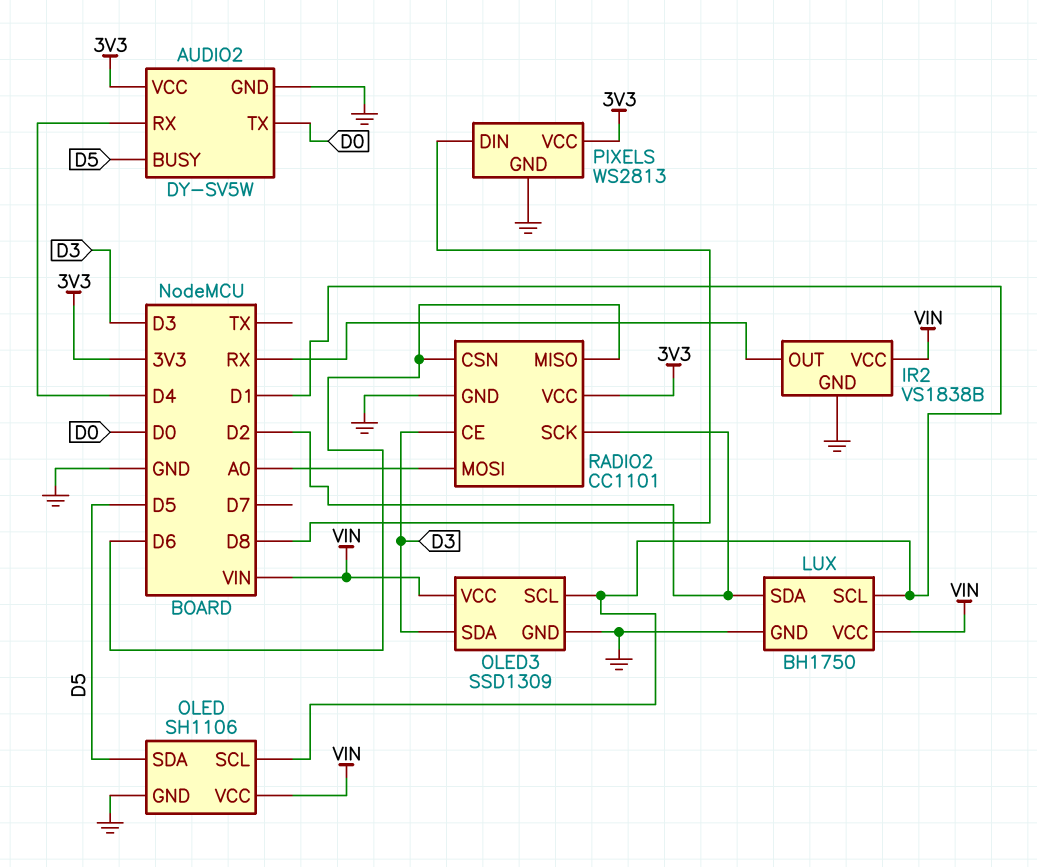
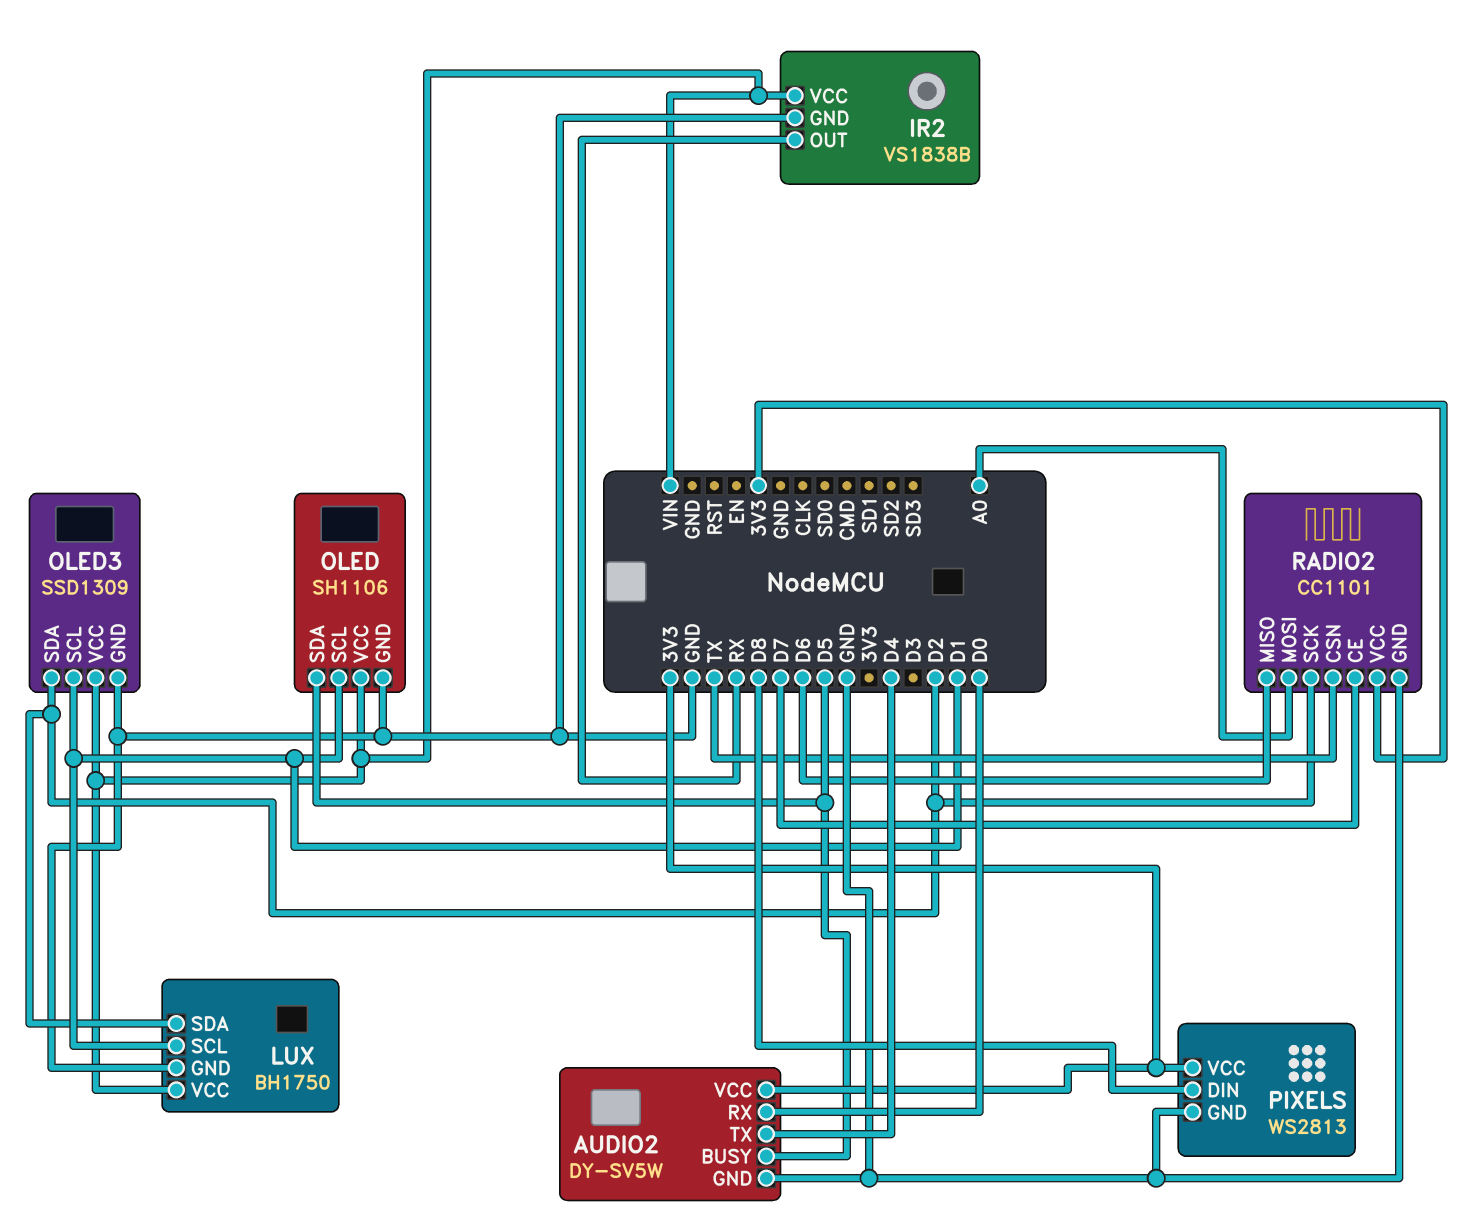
AUDIO2 pin RX: D4 -> D0
AUDIO2 pin TX: D0 -> D4
OLED3 pin SDA: D3 -> D2
RADIO2 pin CE: D3 -> D7
RADIO2 pin CSN: D6 -> TX

